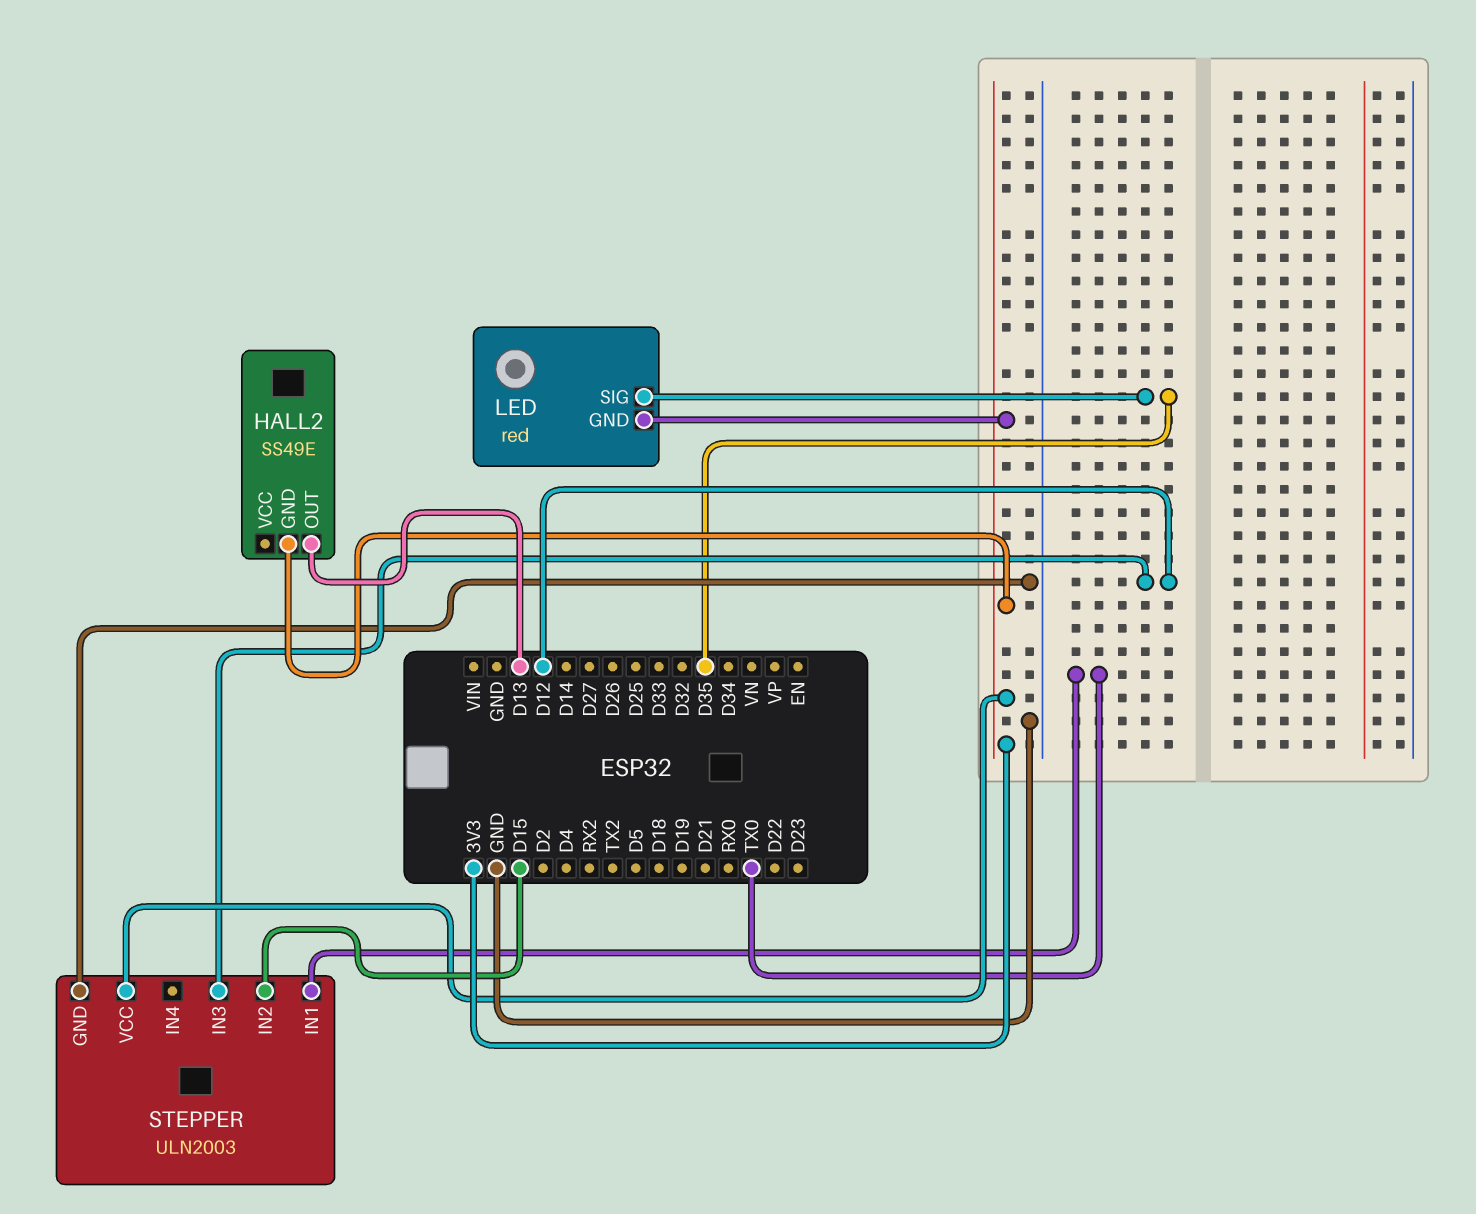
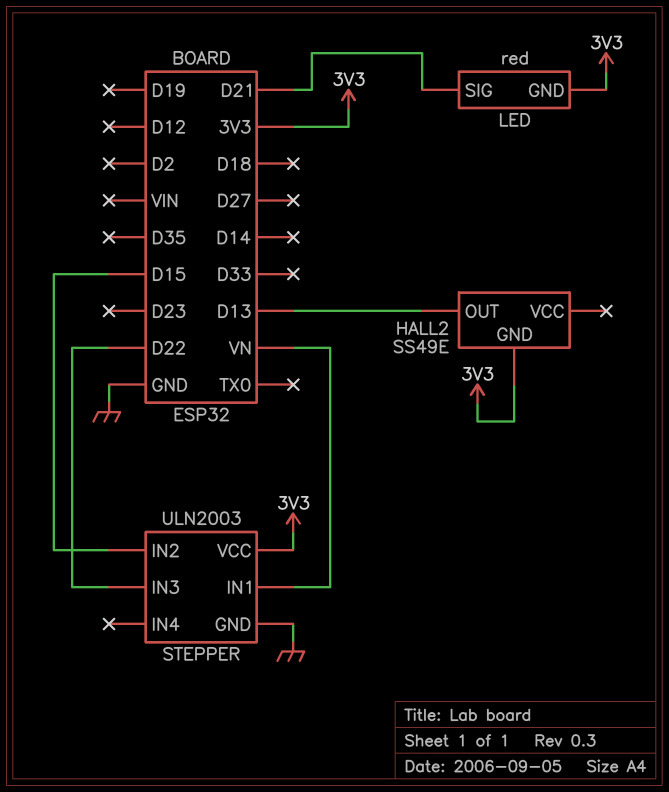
LED pin SIG: D35 -> D21
STEPPER pin IN1: TX0 -> VN
STEPPER pin IN3: D12 -> D22

